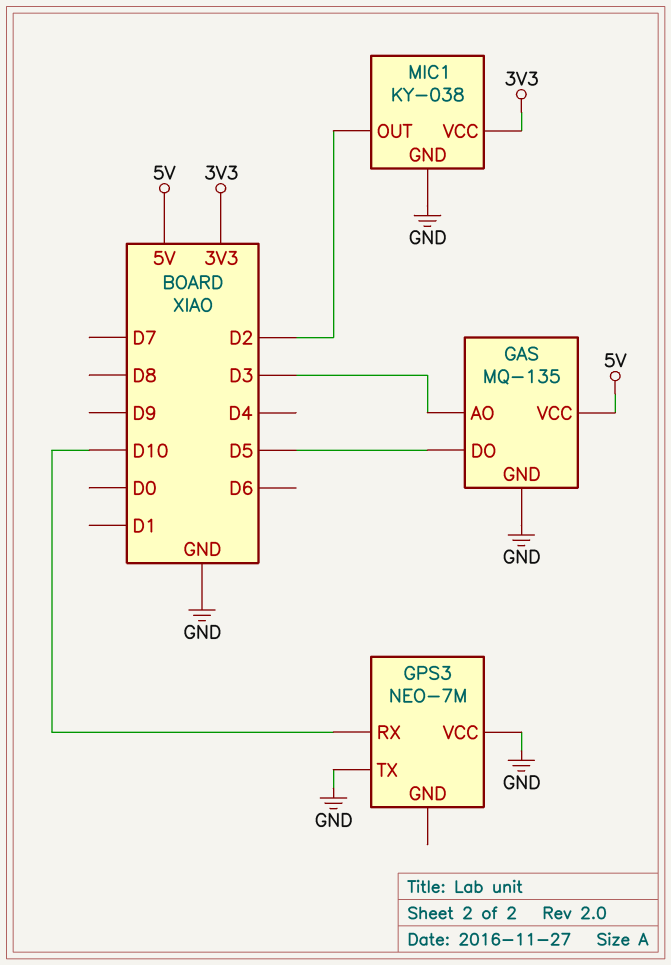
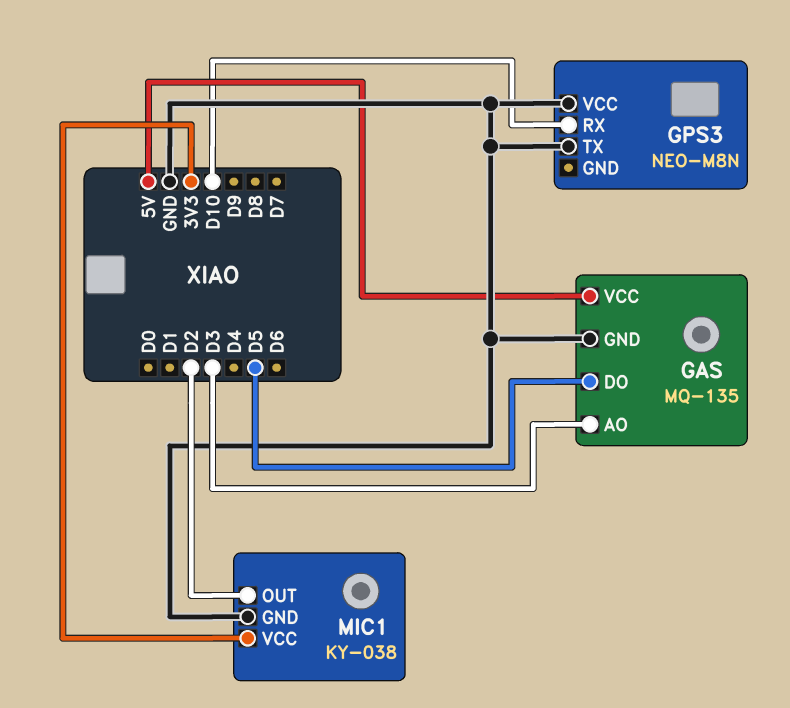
GPS3: NEO-7M -> NEO-M8N

